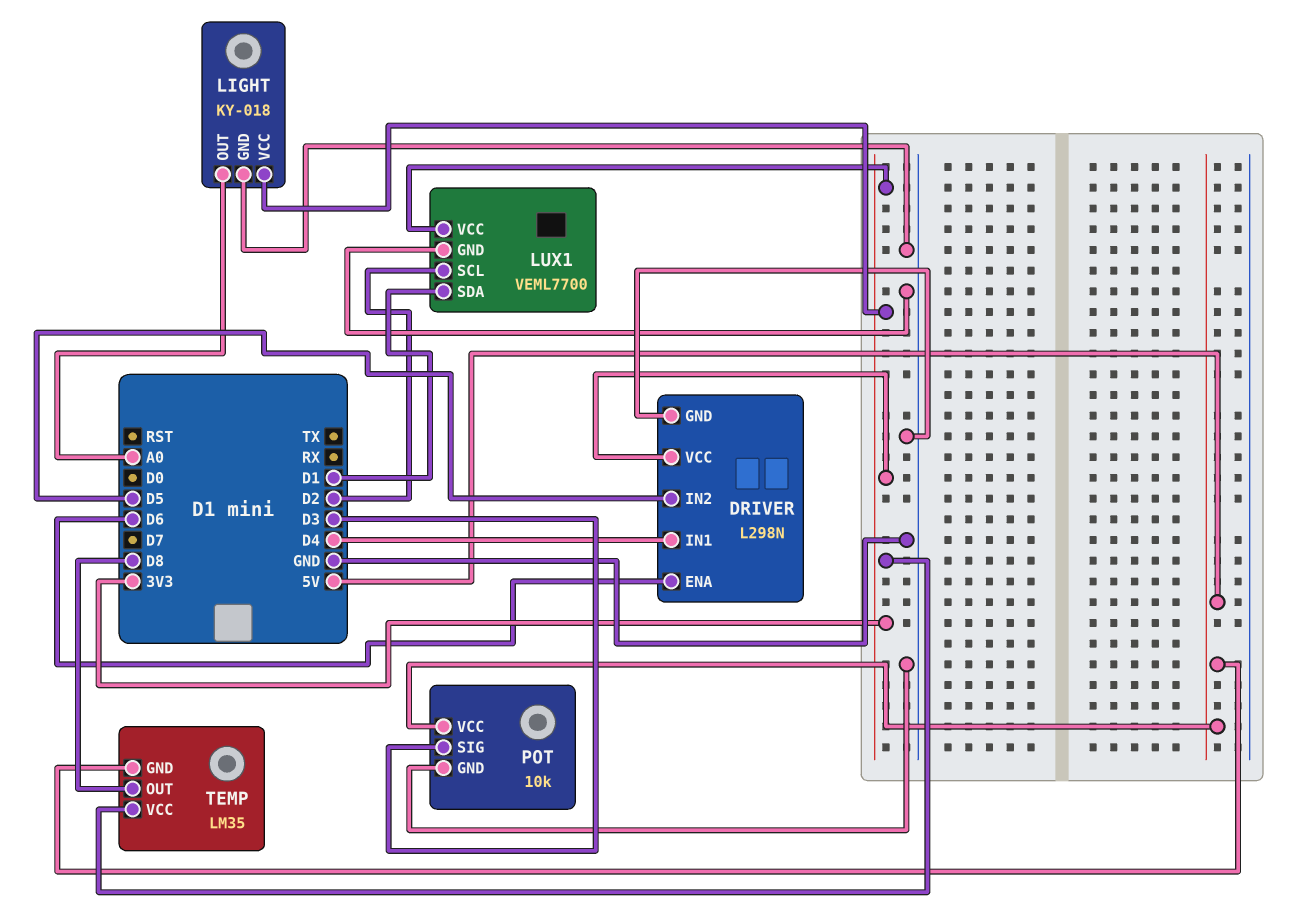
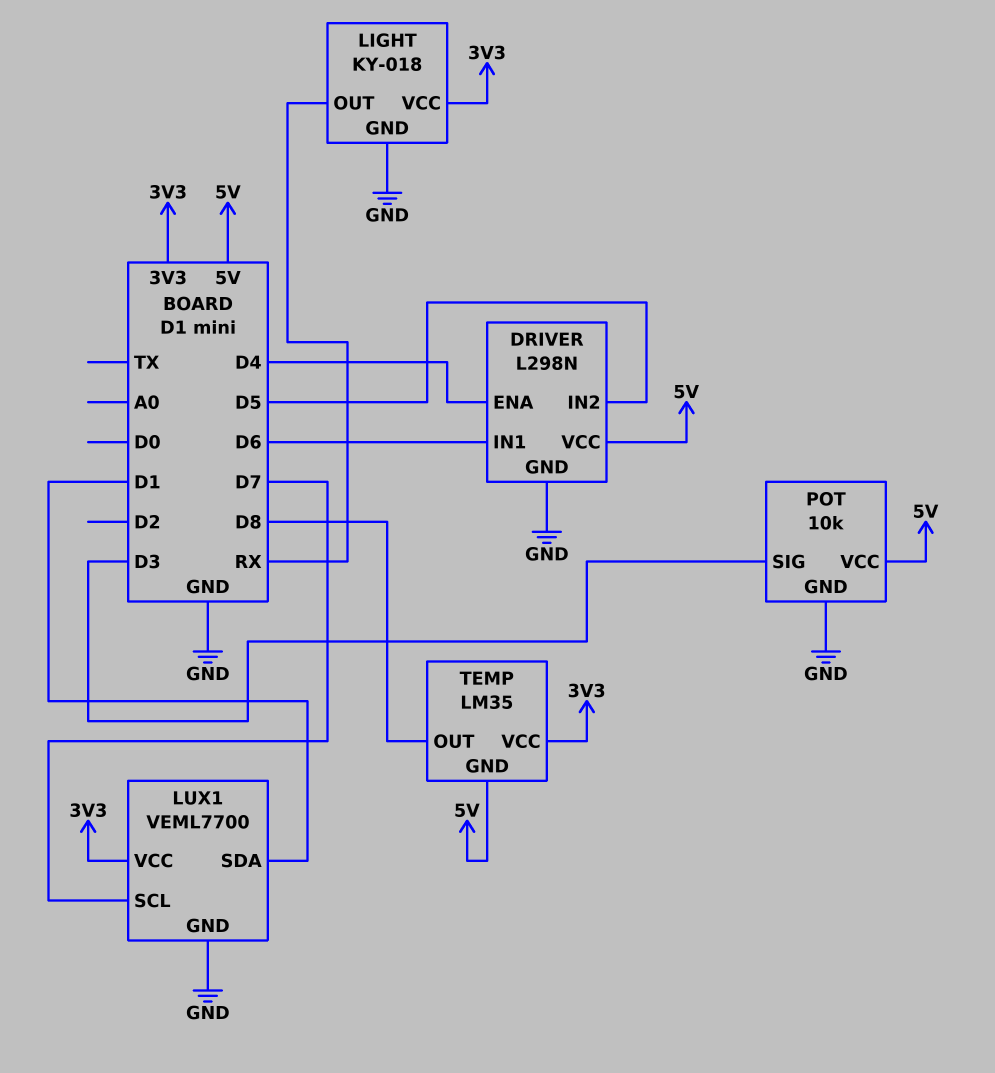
DRIVER pin ENA: D6 -> D4
DRIVER pin IN1: D4 -> D6
DRIVER pin VCC: 3V3 -> 5V
LIGHT pin OUT: A0 -> RX
LUX1 pin SCL: D2 -> D7

